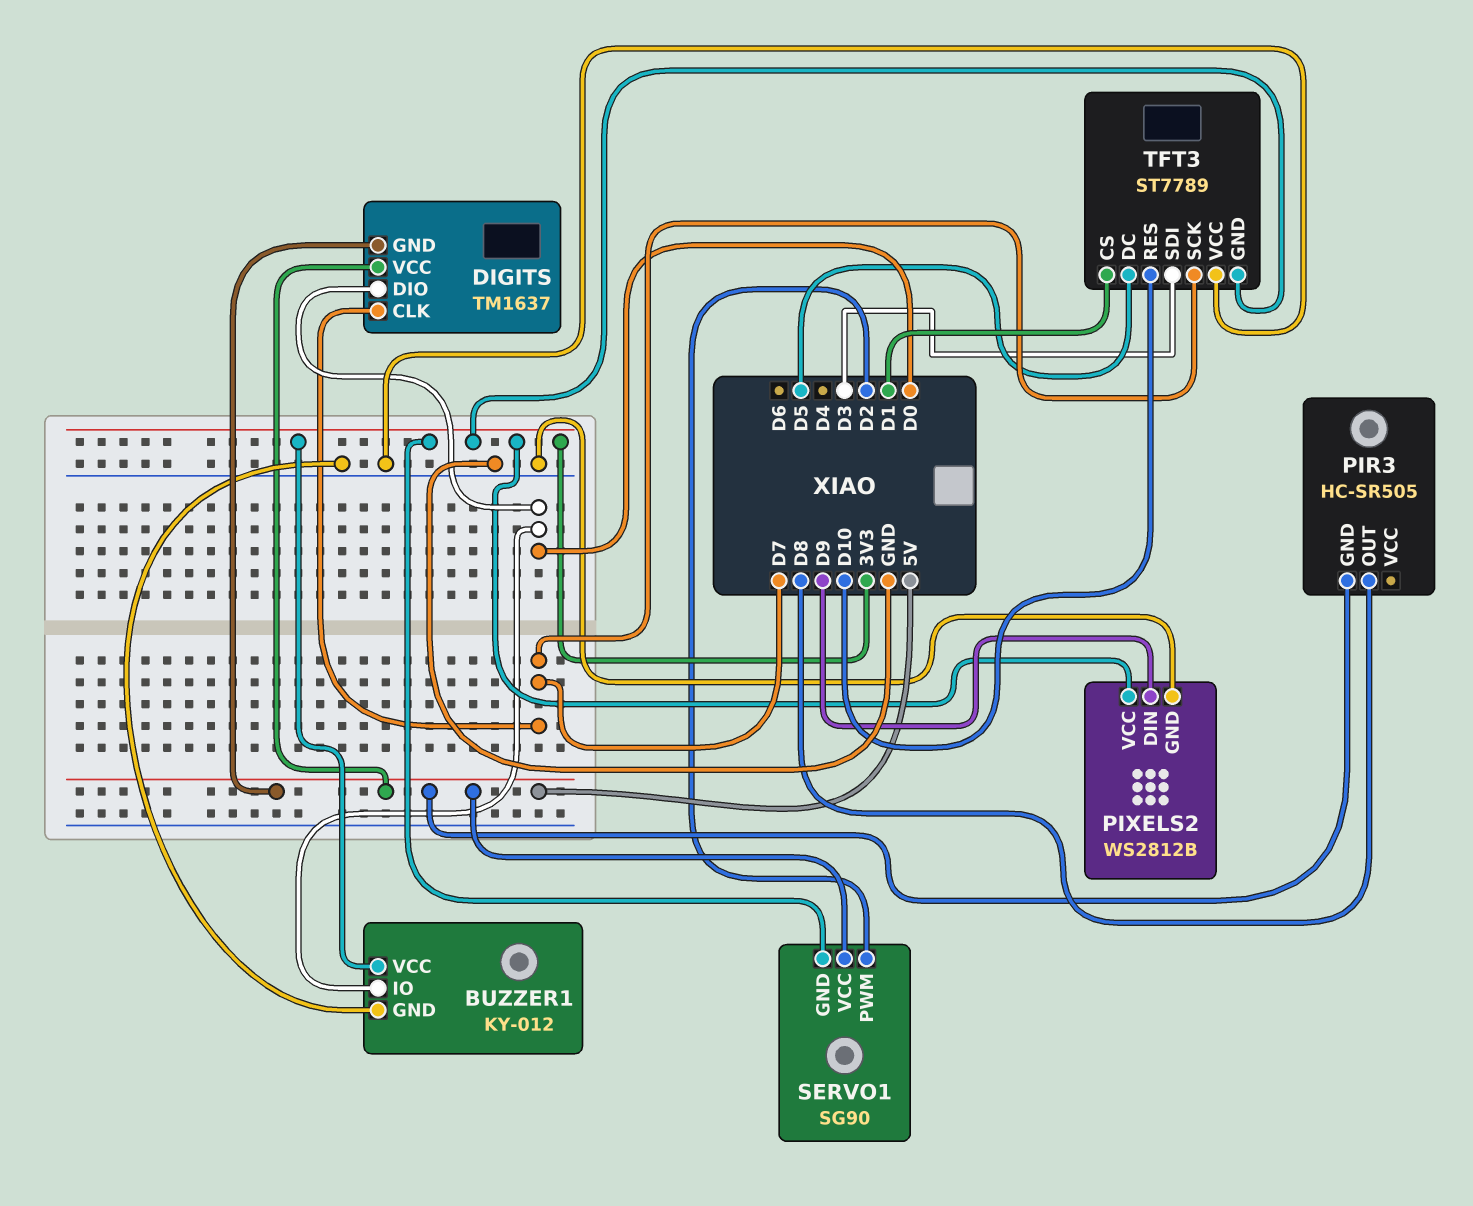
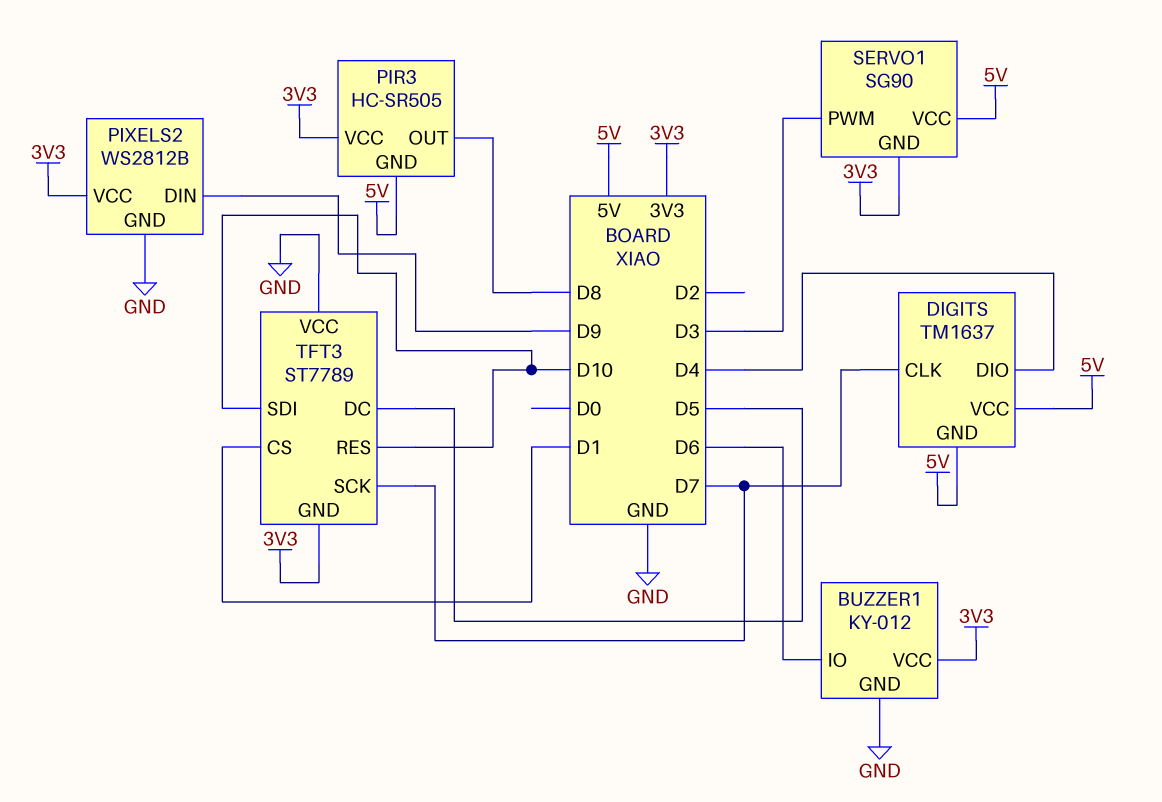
BUZZER1 pin IO: D0 -> D6
DIGITS pin DIO: D0 -> D4
PIR3 pin VCC: none -> 3V3
SERVO1 pin PWM: D2 -> D3
TFT3 pin SDI: D3 -> D10

